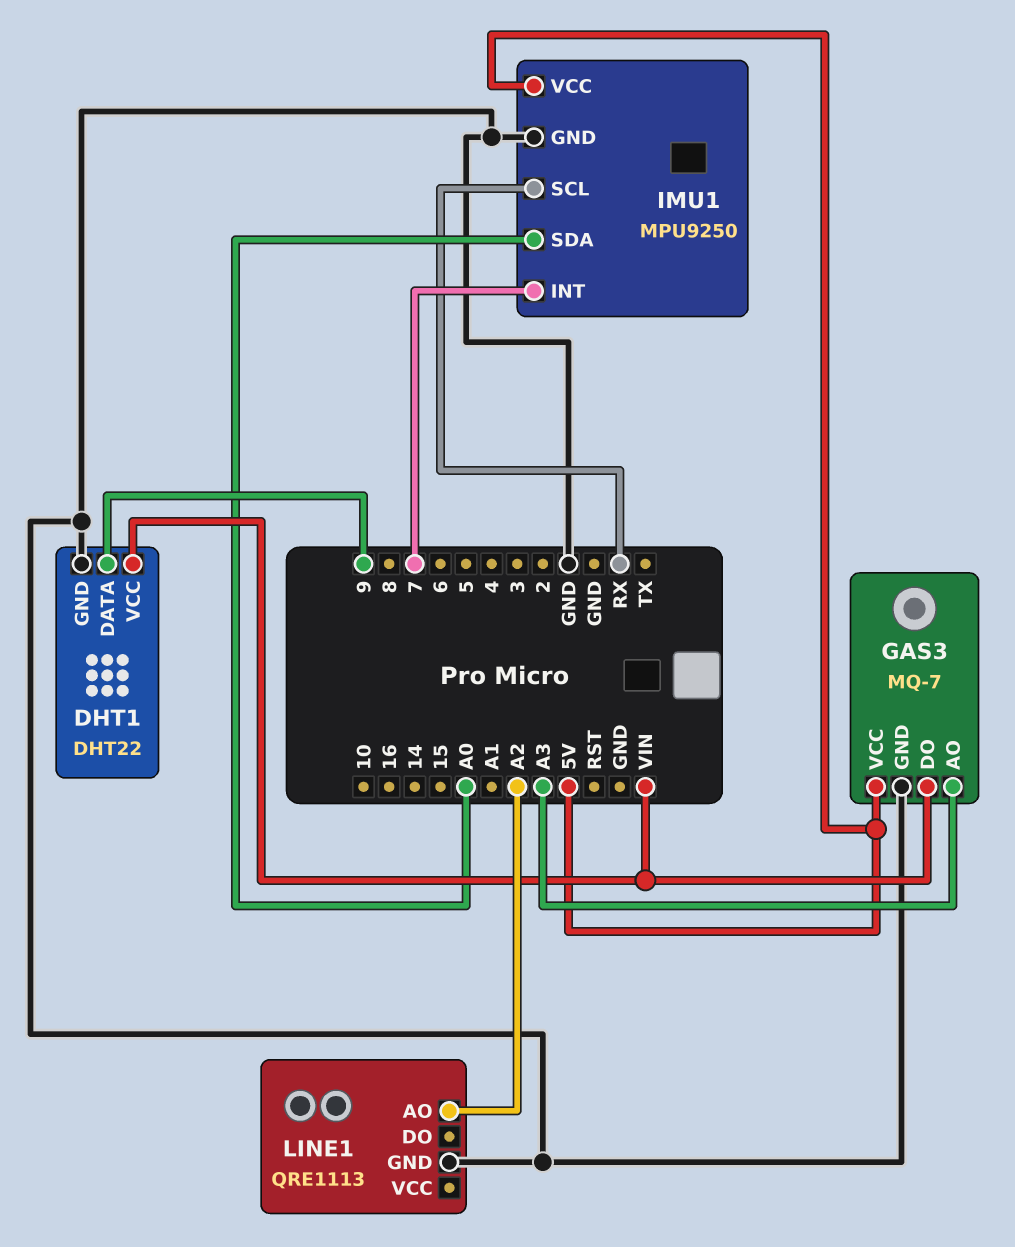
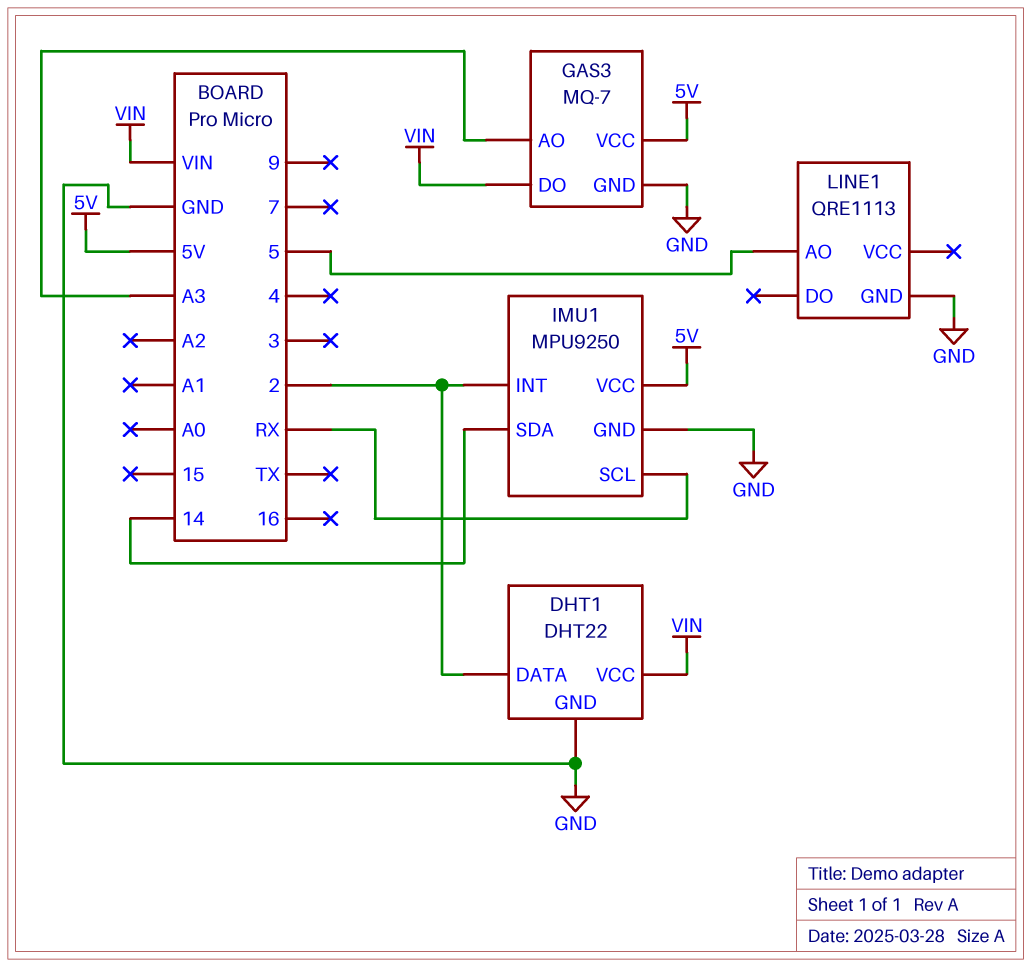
DHT1 pin DATA: 9 -> 2
IMU1 pin INT: 7 -> 2
IMU1 pin SDA: A0 -> 14
LINE1 pin AO: A2 -> 5

